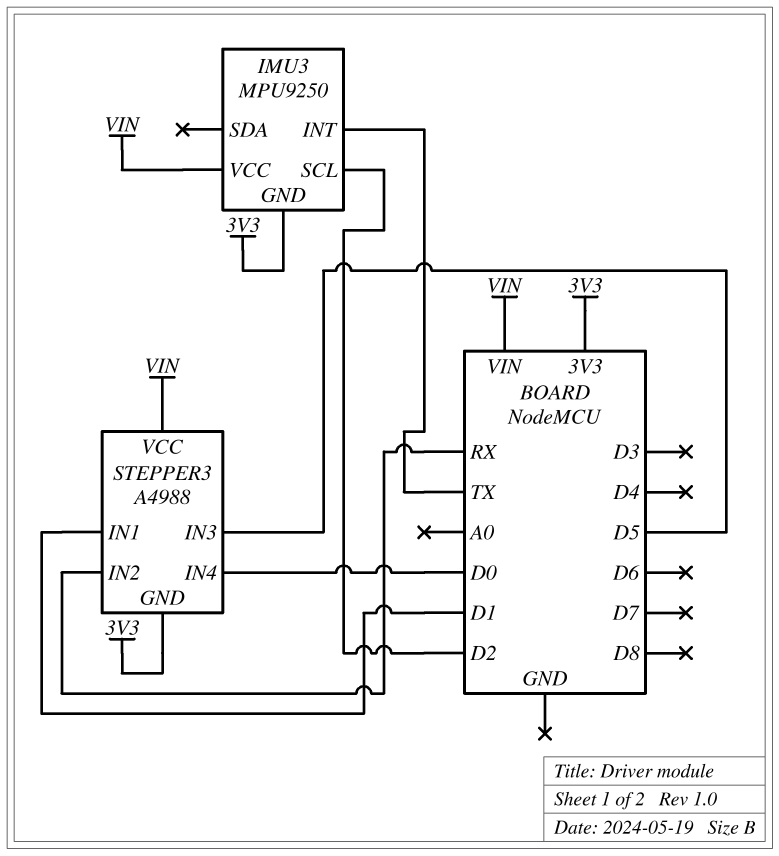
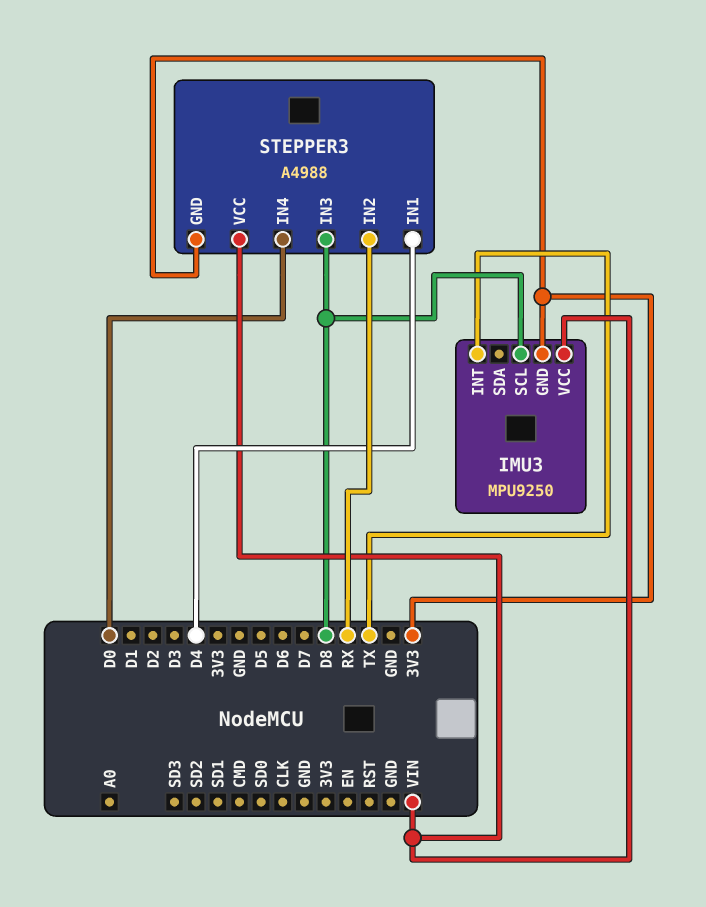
IMU3 pin SCL: D2 -> D8
STEPPER3 pin IN1: D1 -> D4
STEPPER3 pin IN3: D5 -> D8

